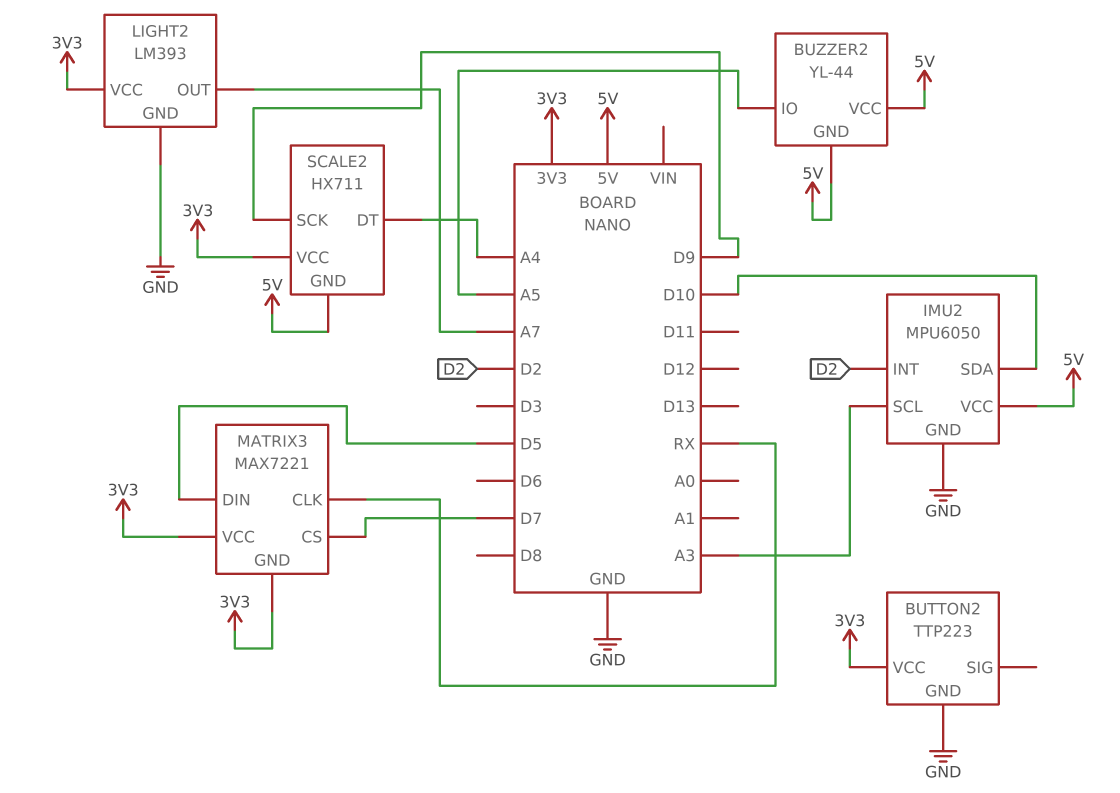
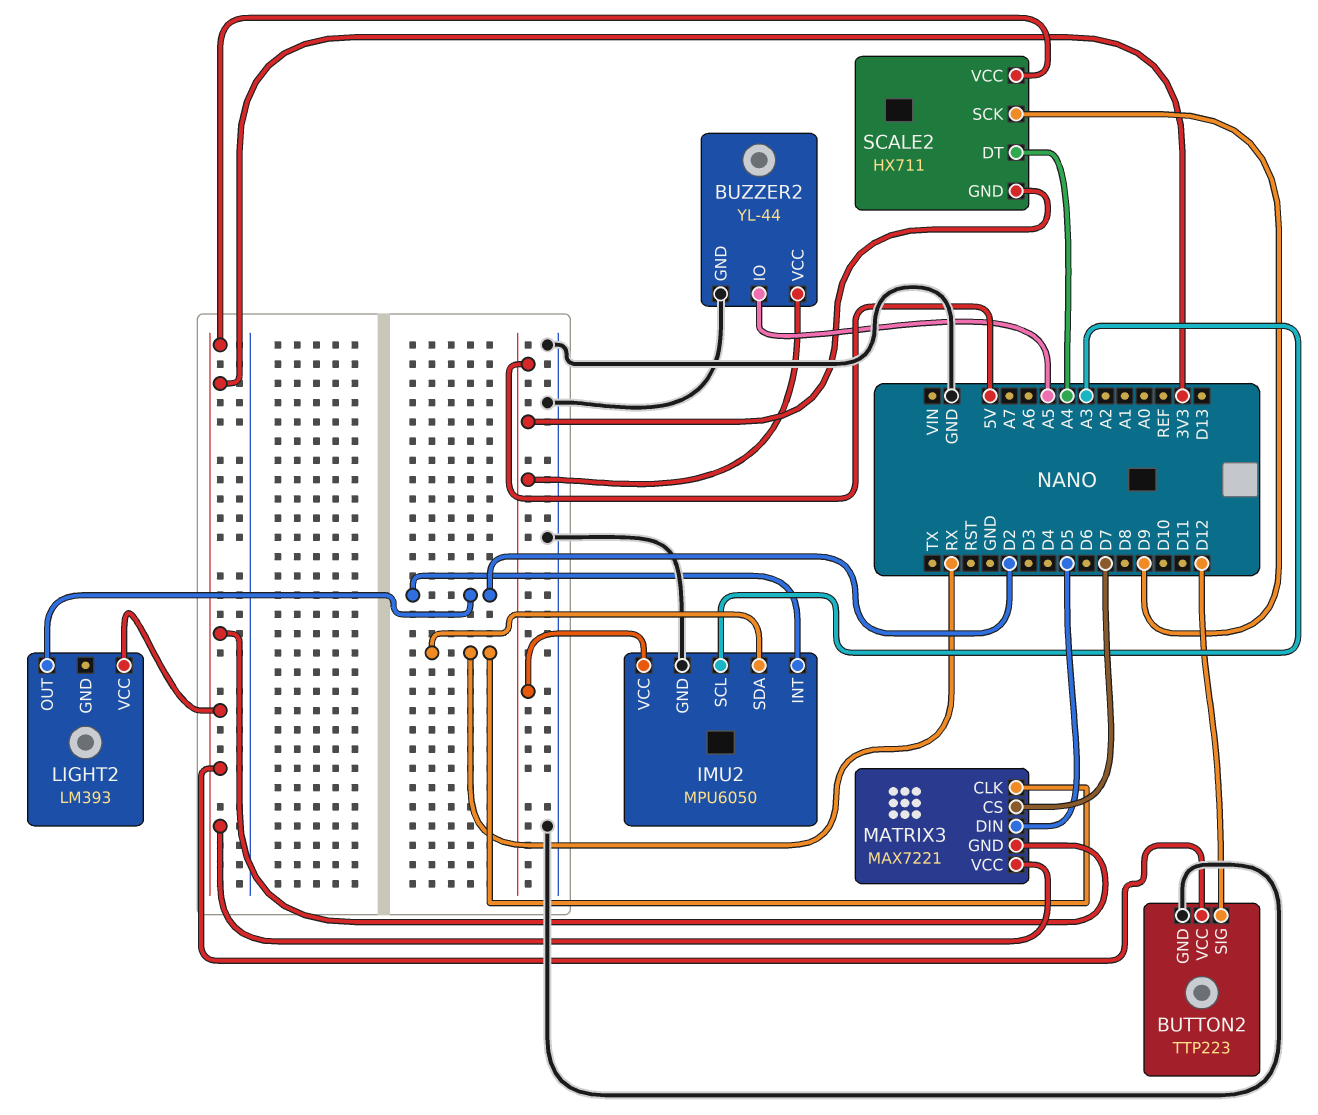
BUTTON2 pin SIG: none -> D12
BUZZER2 pin GND: 5V -> GND
IMU2 pin SDA: D10 -> RX
LIGHT2 pin GND: GND -> none
LIGHT2 pin OUT: A7 -> D2

